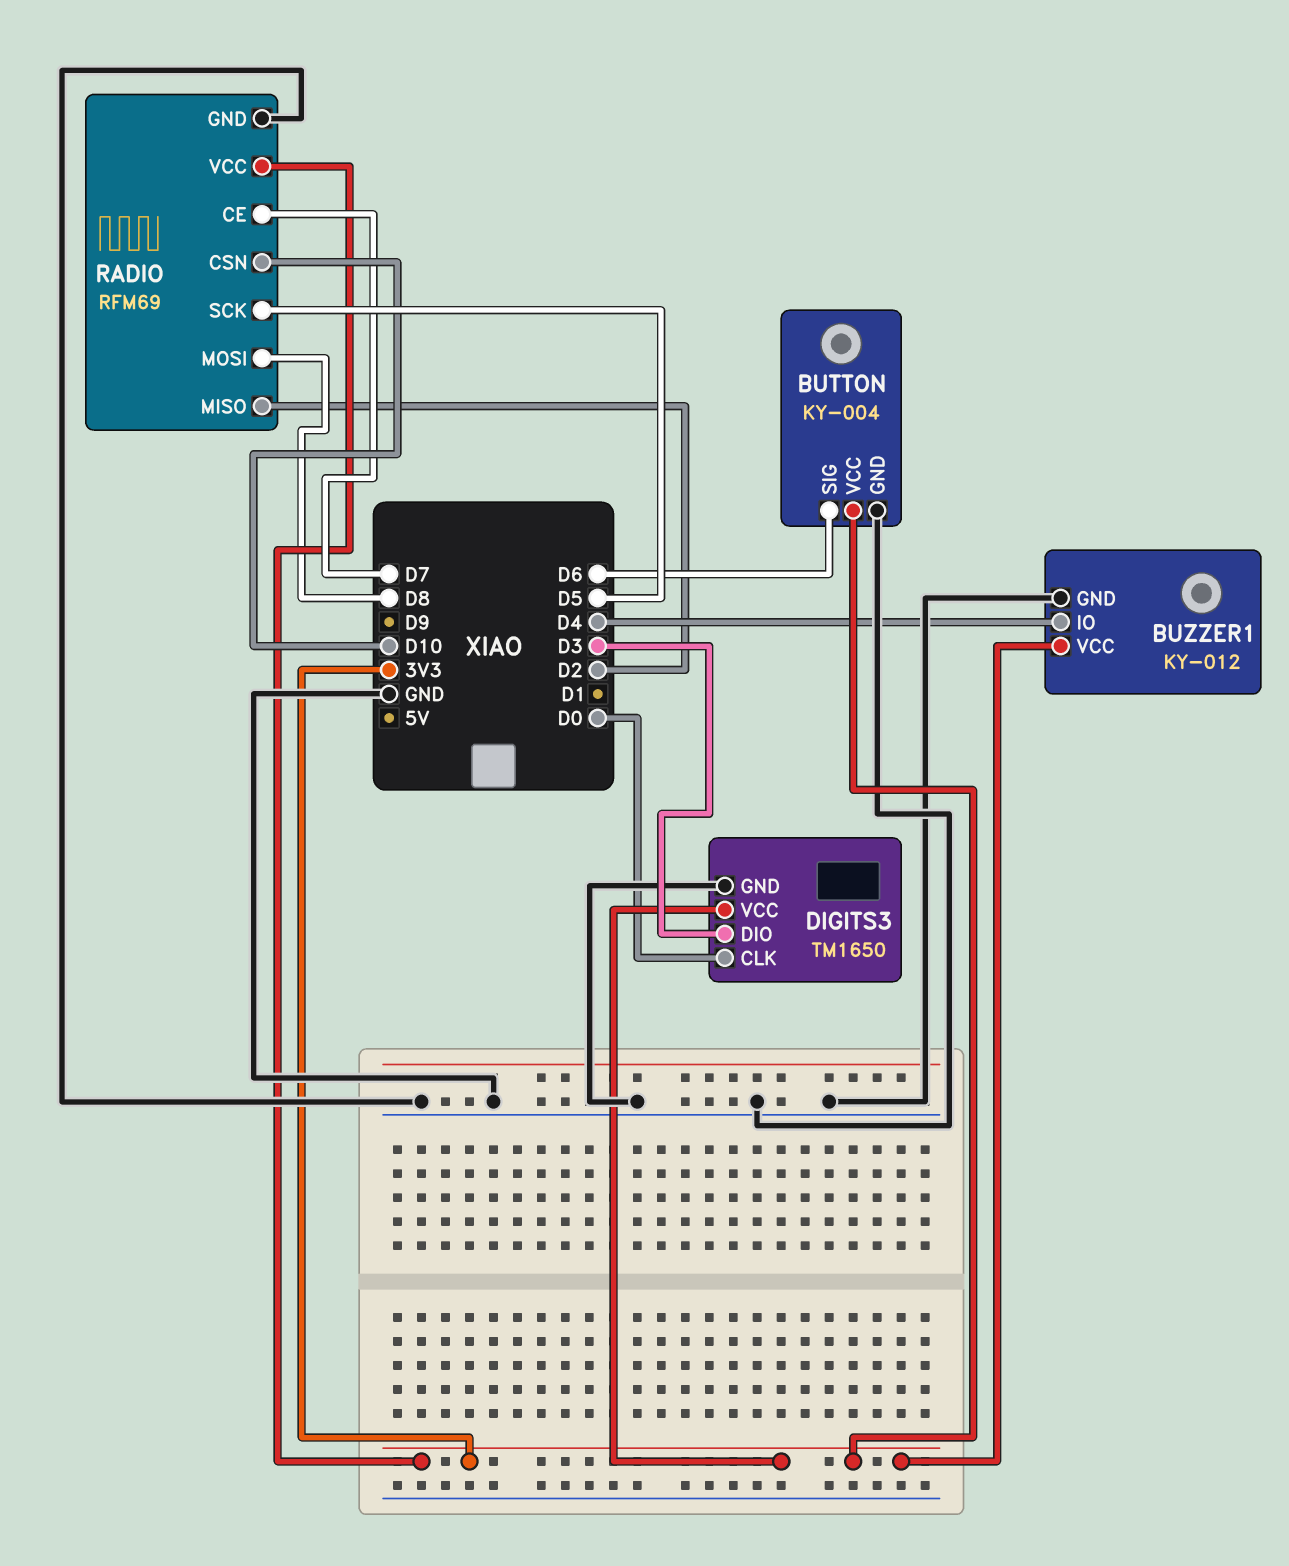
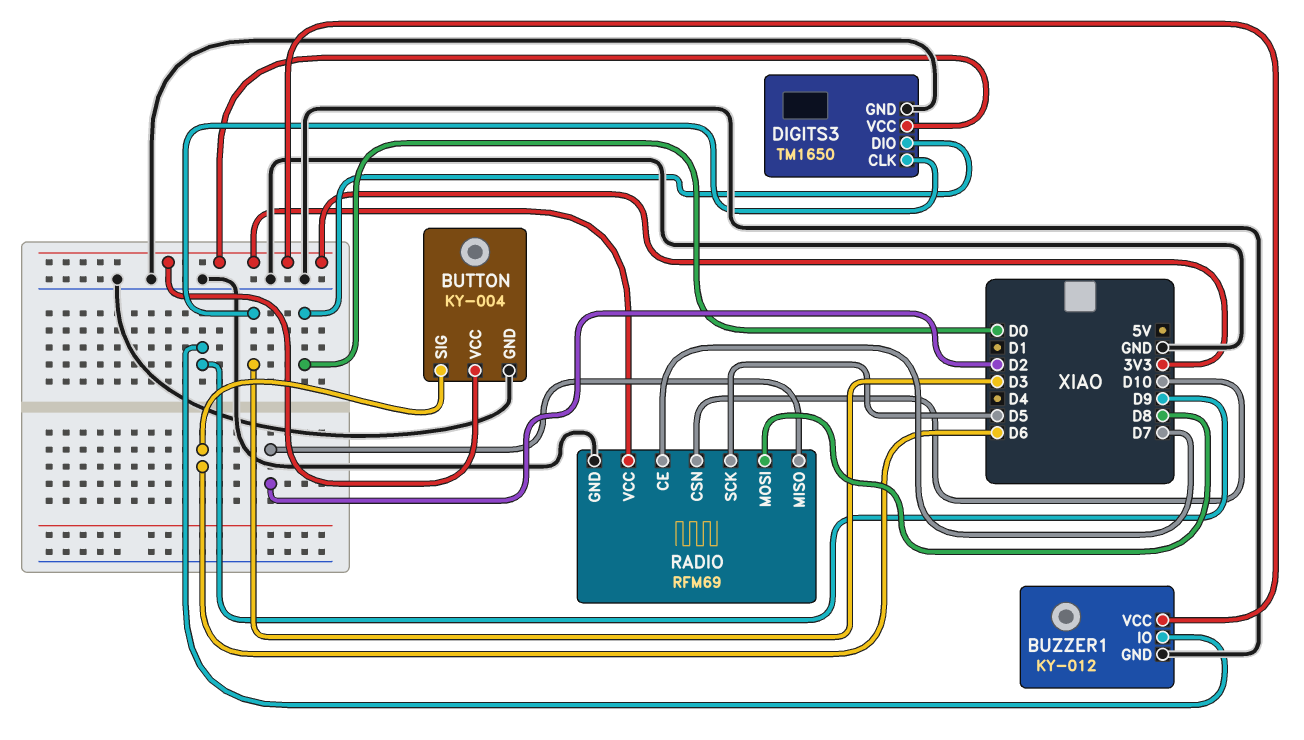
BUZZER1 pin IO: D4 -> D9
DIGITS3 pin CLK: D0 -> D3
DIGITS3 pin DIO: D3 -> D0

